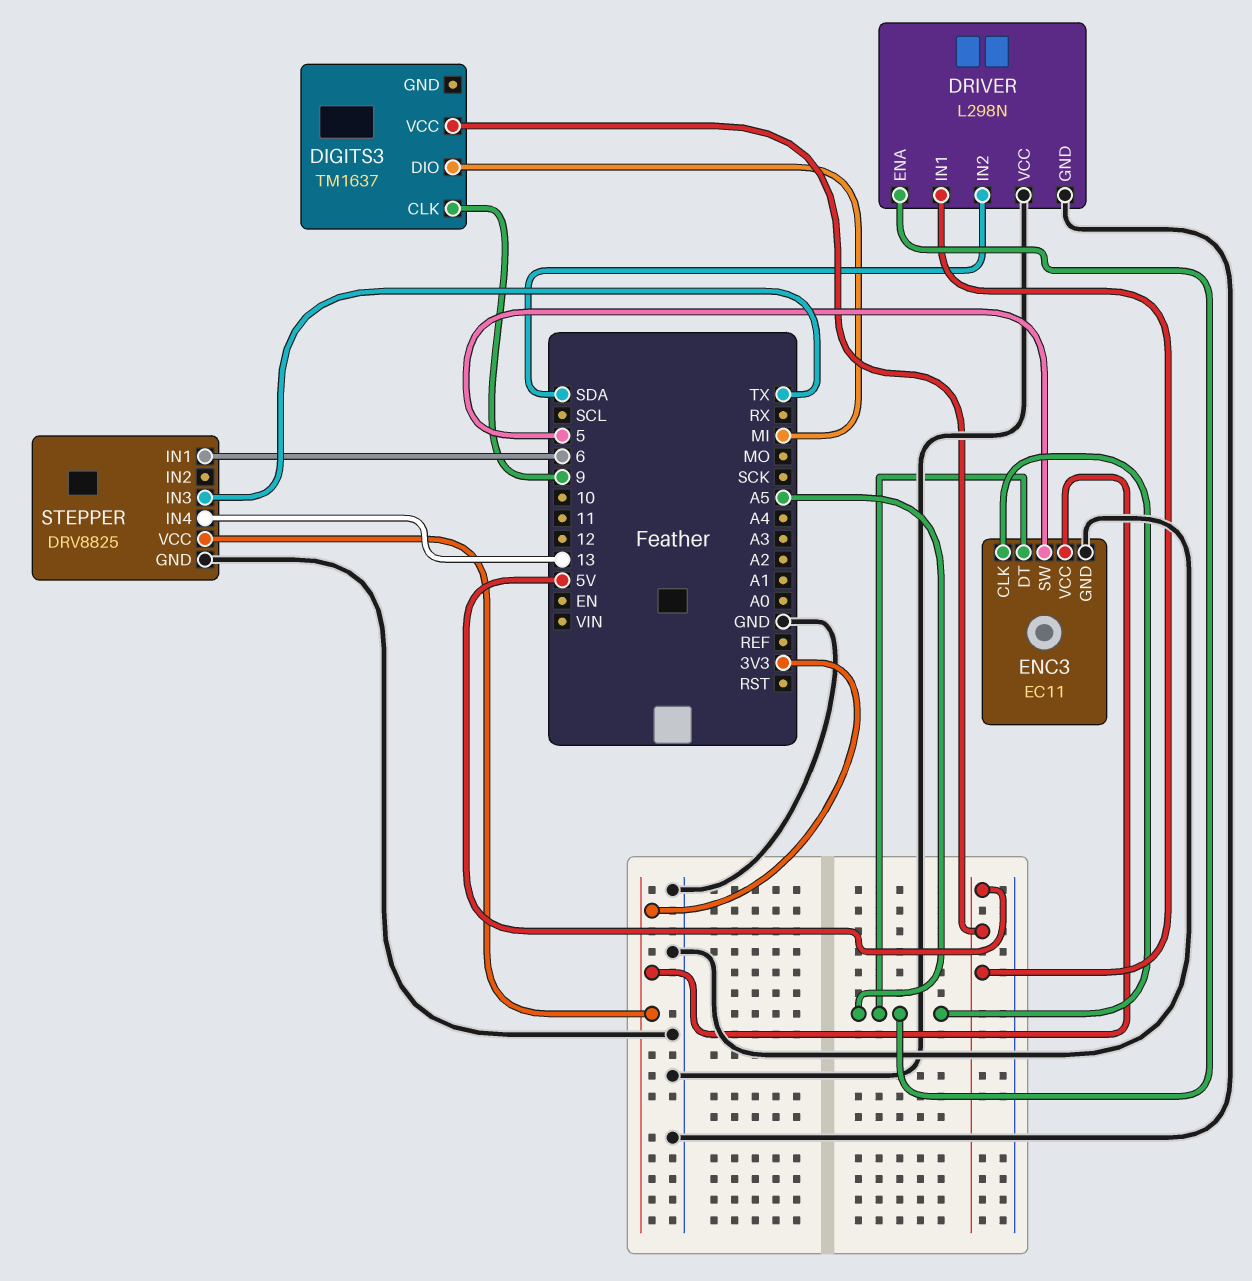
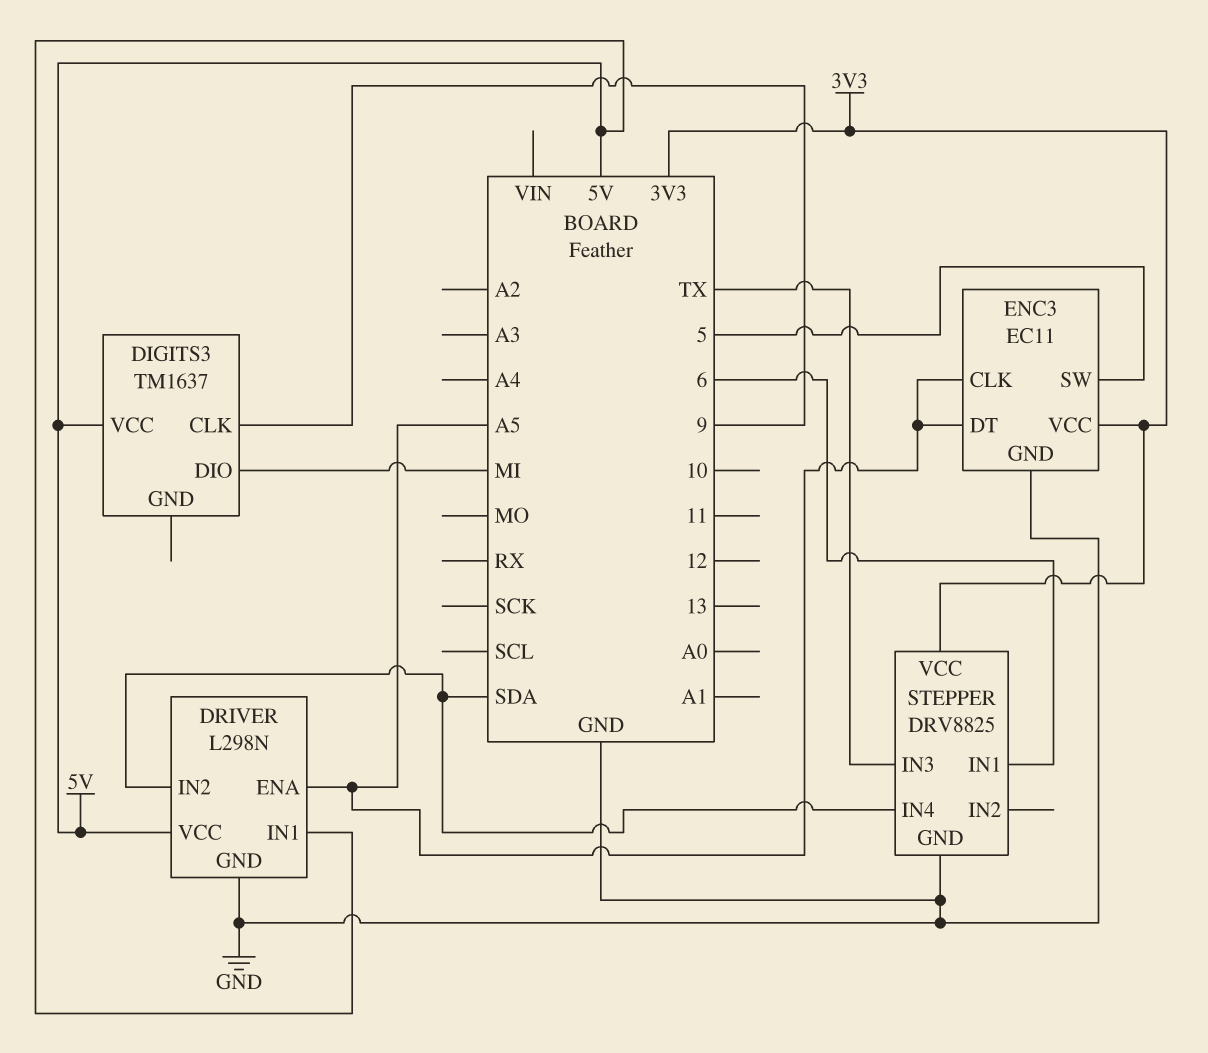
DRIVER pin VCC: GND -> 5V
STEPPER pin IN4: 13 -> SDA

